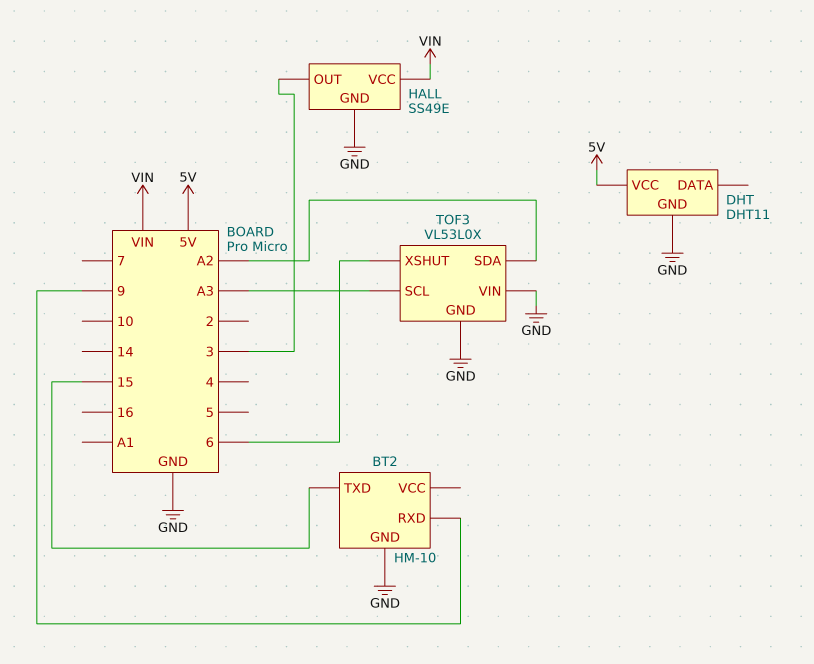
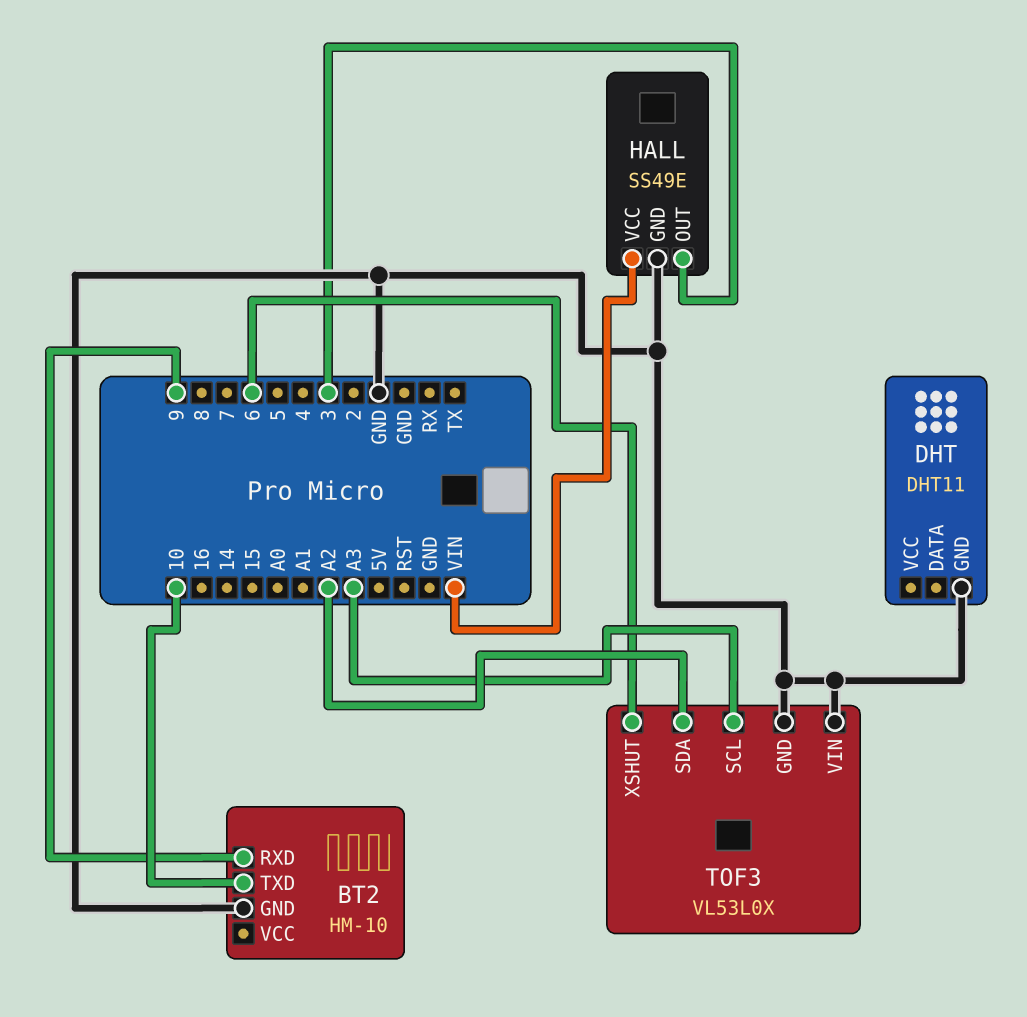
BT2 pin TXD: 15 -> 10
DHT pin VCC: 5V -> none

